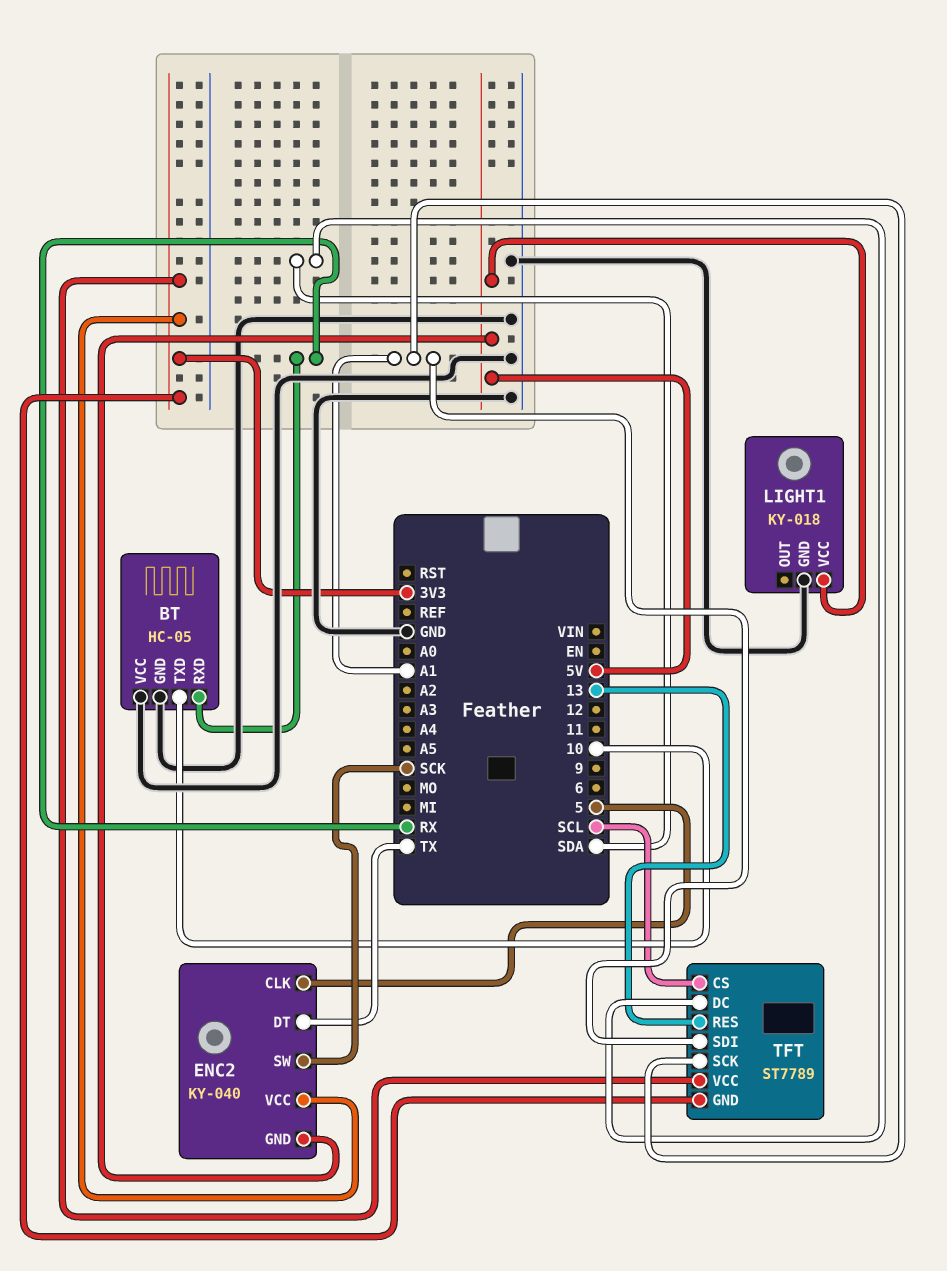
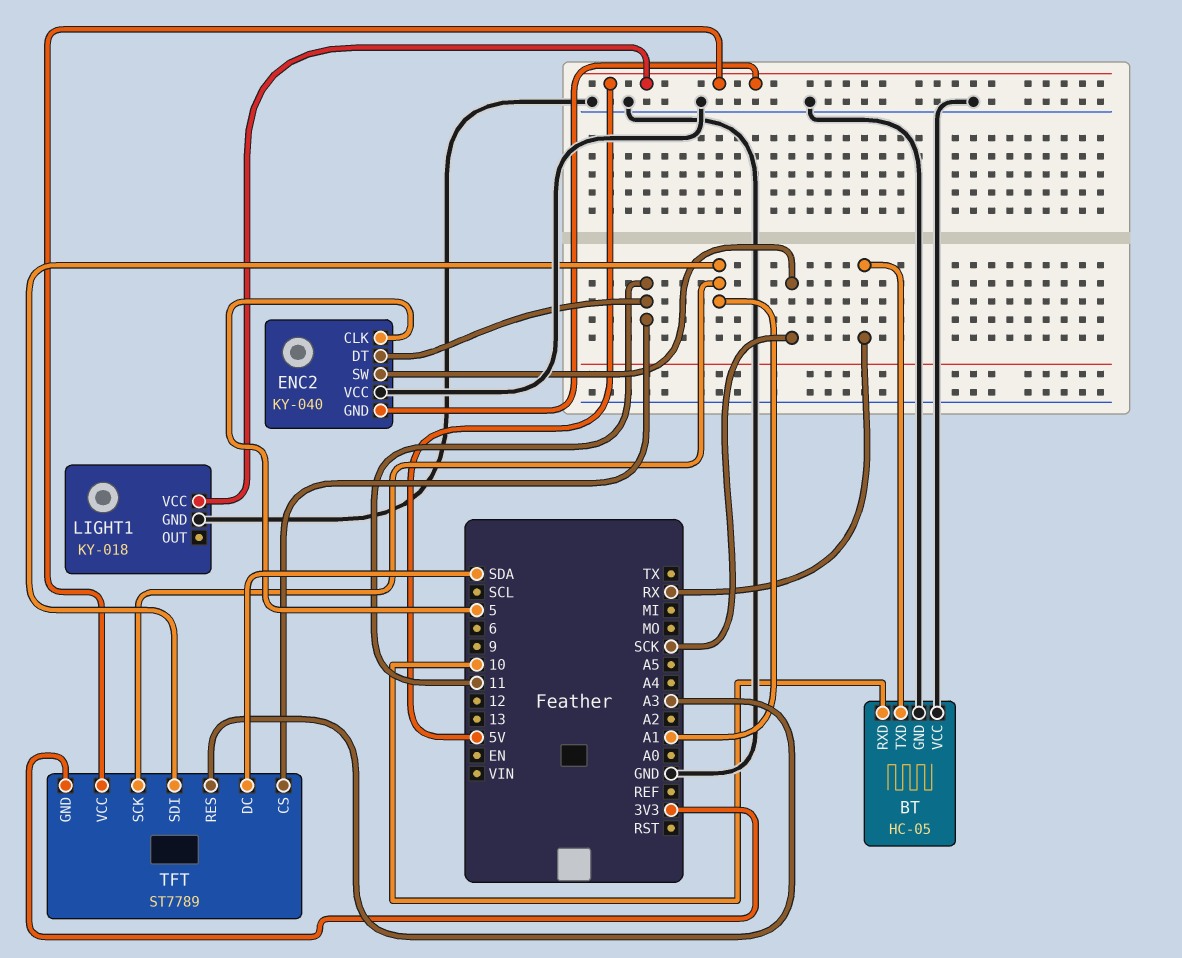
BT pin RXD: RX -> 10
BT pin TXD: 10 -> RX
ENC2 pin DT: TX -> 11
ENC2 pin VCC: 3V3 -> GND
TFT pin CS: SCL -> 11
TFT pin RES: 13 -> A3
TFT pin VCC: 3V3 -> 5V

